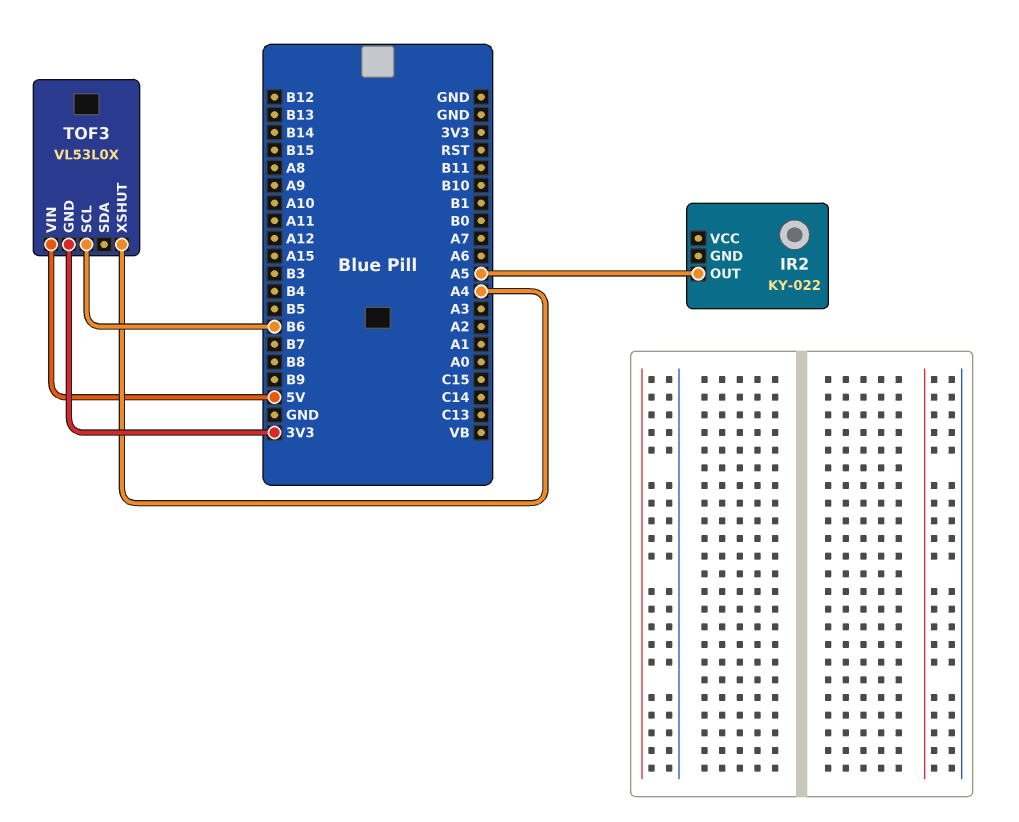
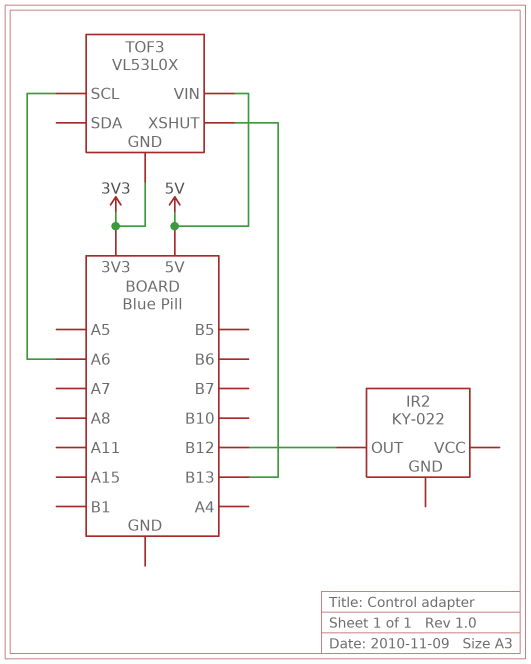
IR2 pin OUT: A5 -> B12
TOF3 pin SCL: B6 -> A6
TOF3 pin XSHUT: A4 -> B13

